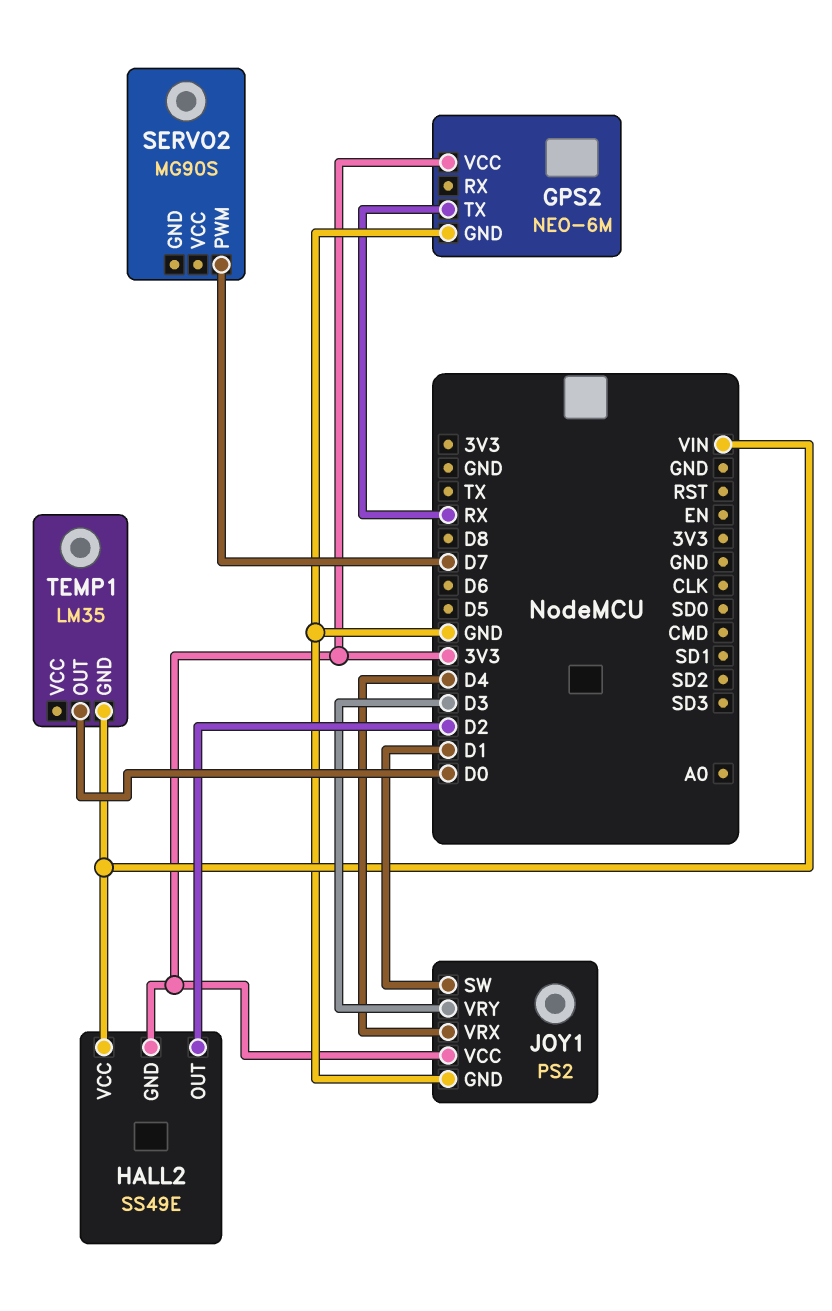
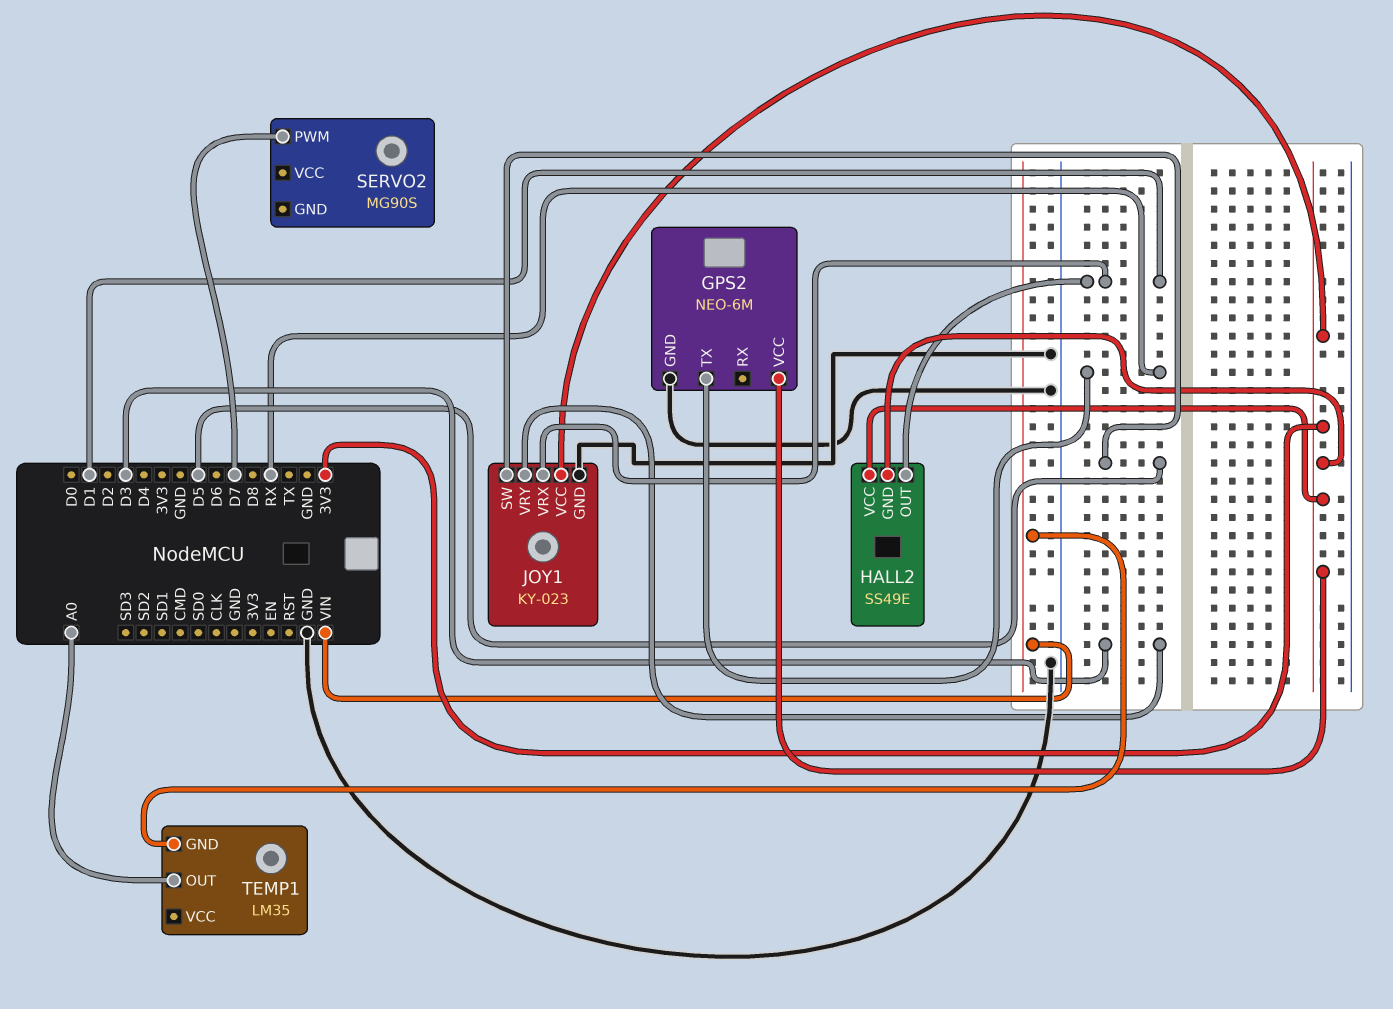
HALL2 pin OUT: D2 -> D1
HALL2 pin VCC: VIN -> 3V3
JOY1: PS2 -> KY-023
JOY1 pin SW: D1 -> D5
JOY1 pin VRX: D4 -> D1
TEMP1 pin OUT: D0 -> A0

